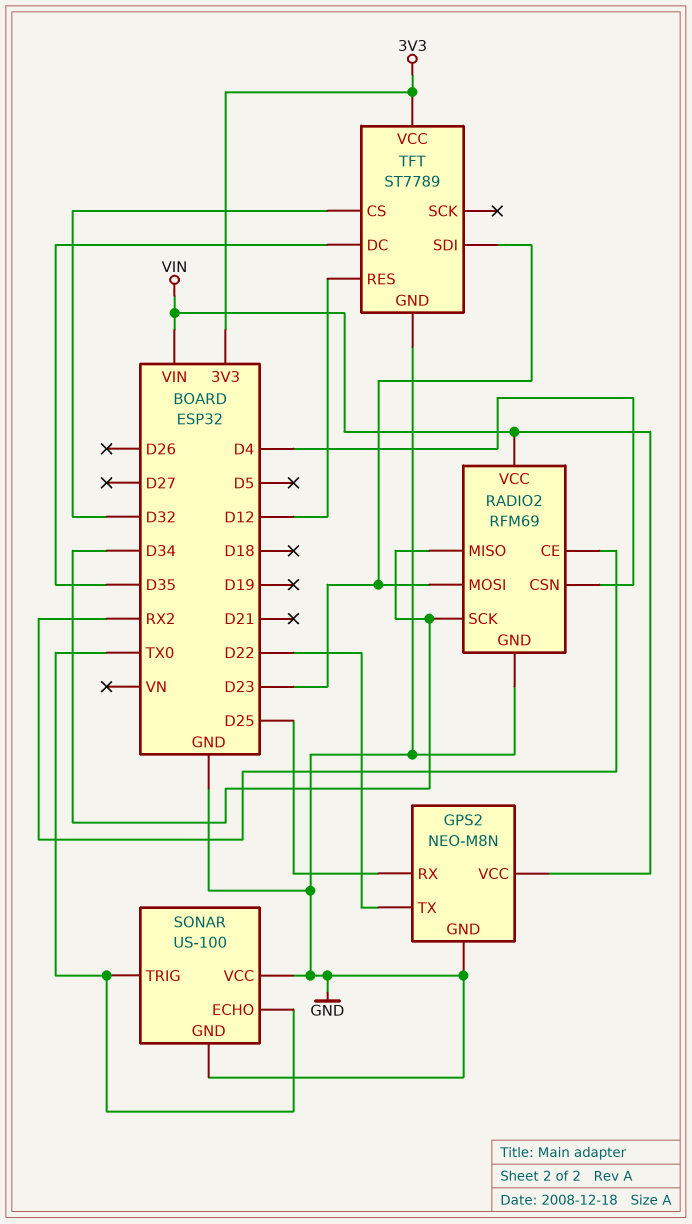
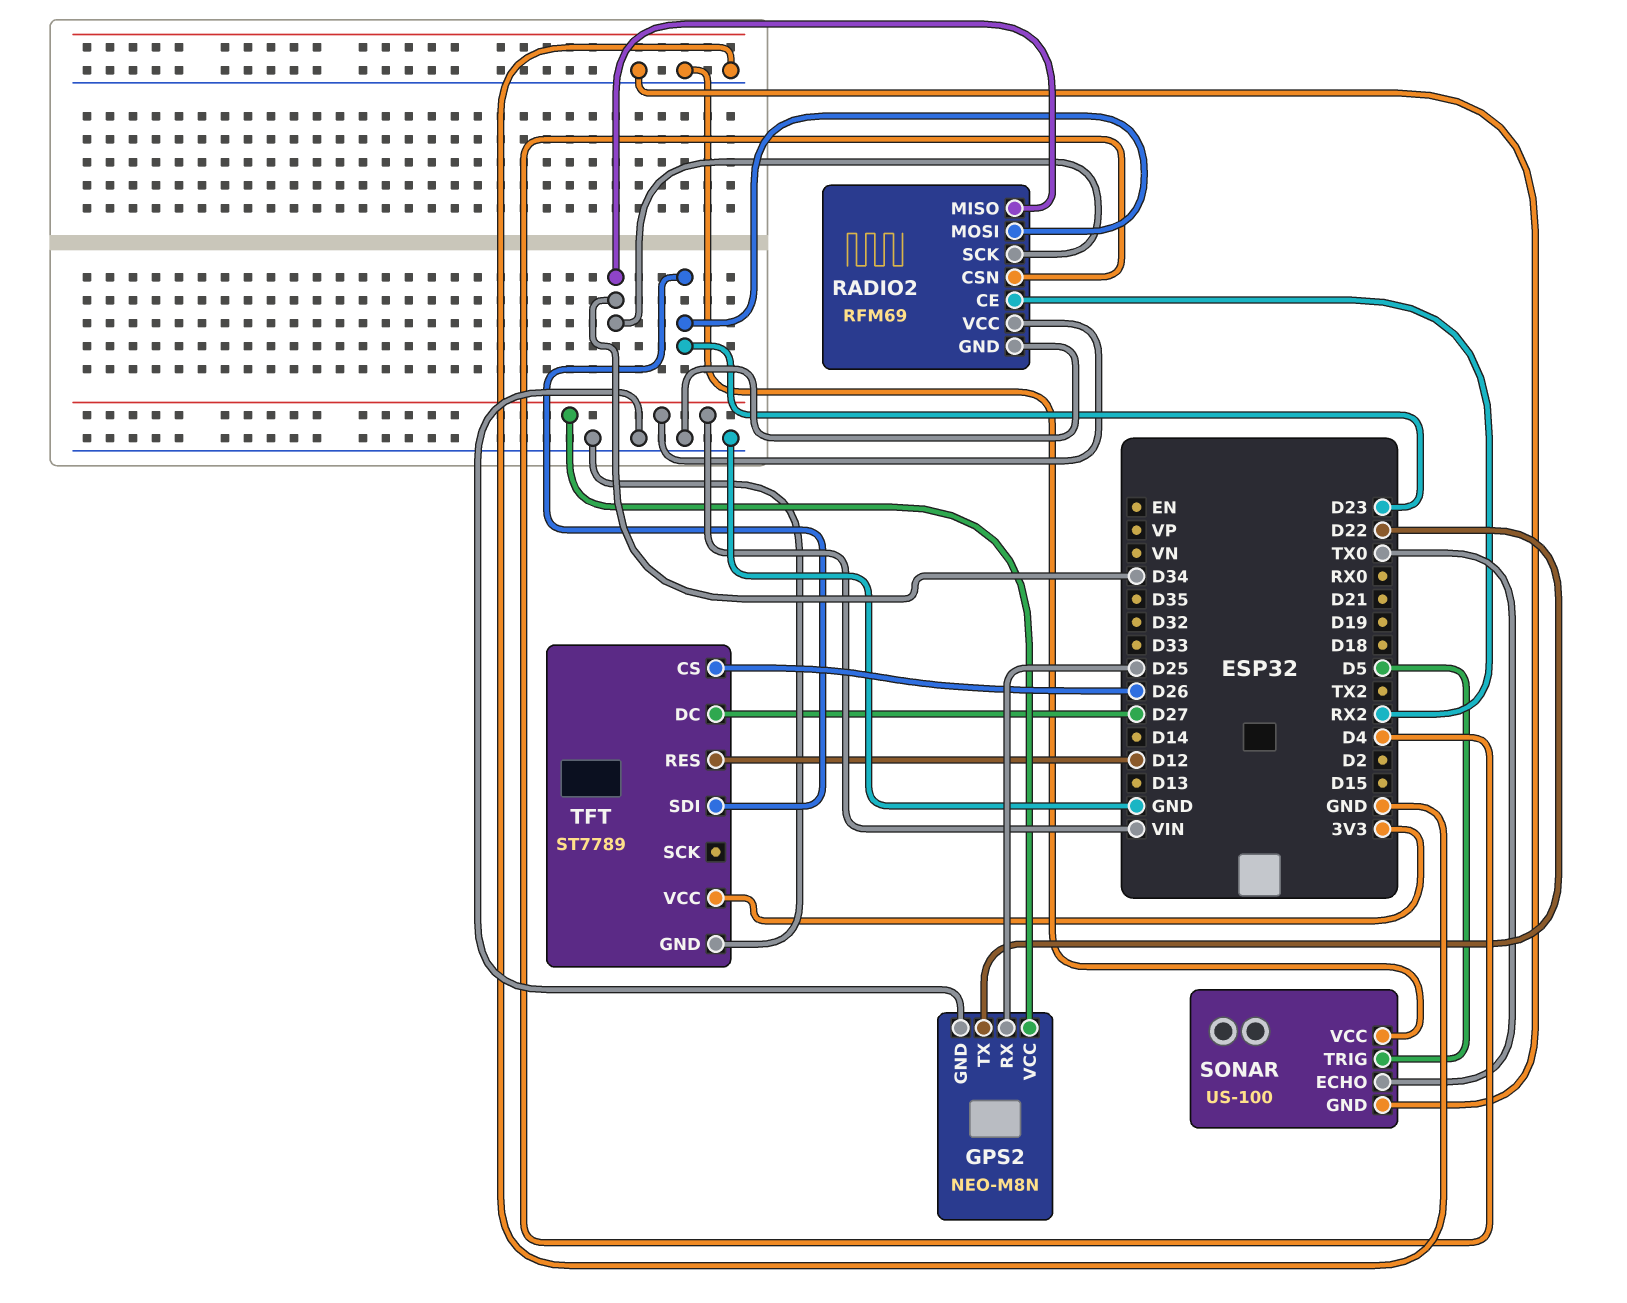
SONAR pin TRIG: TX0 -> D5
TFT pin CS: D32 -> D26
TFT pin DC: D35 -> D27

